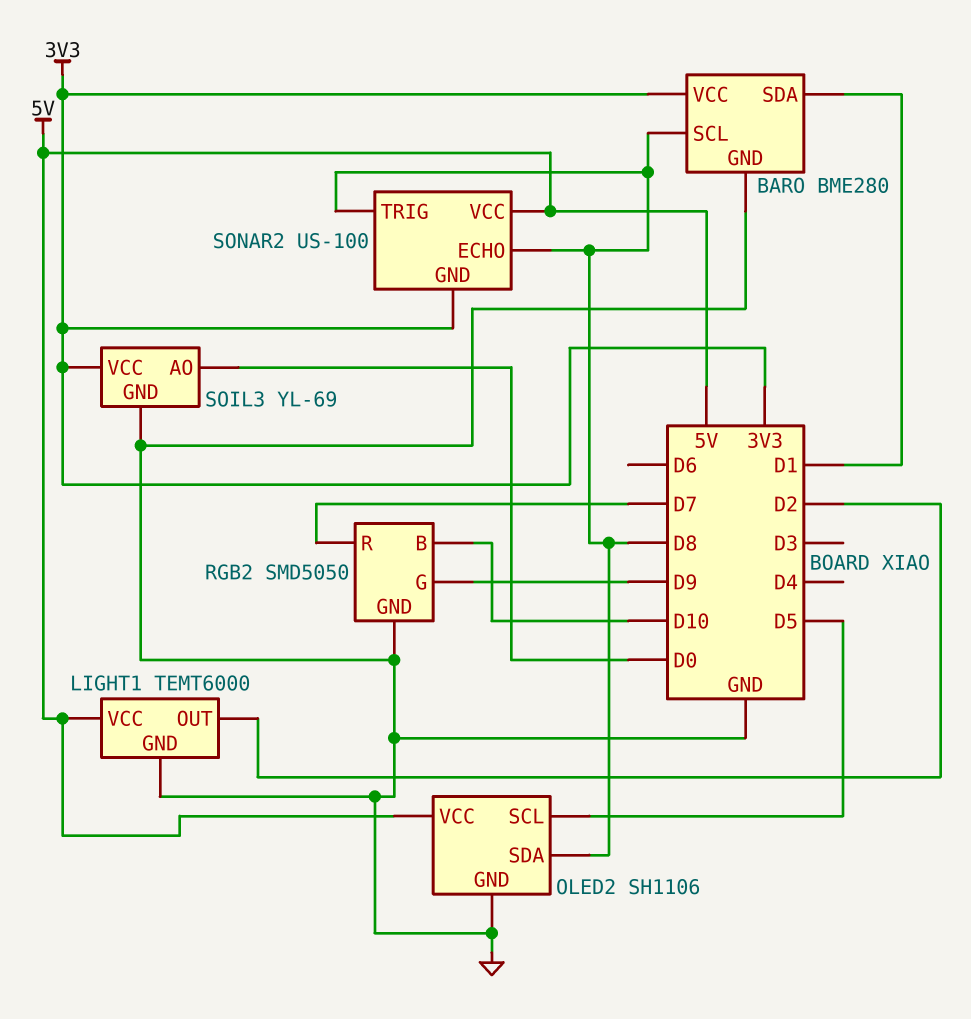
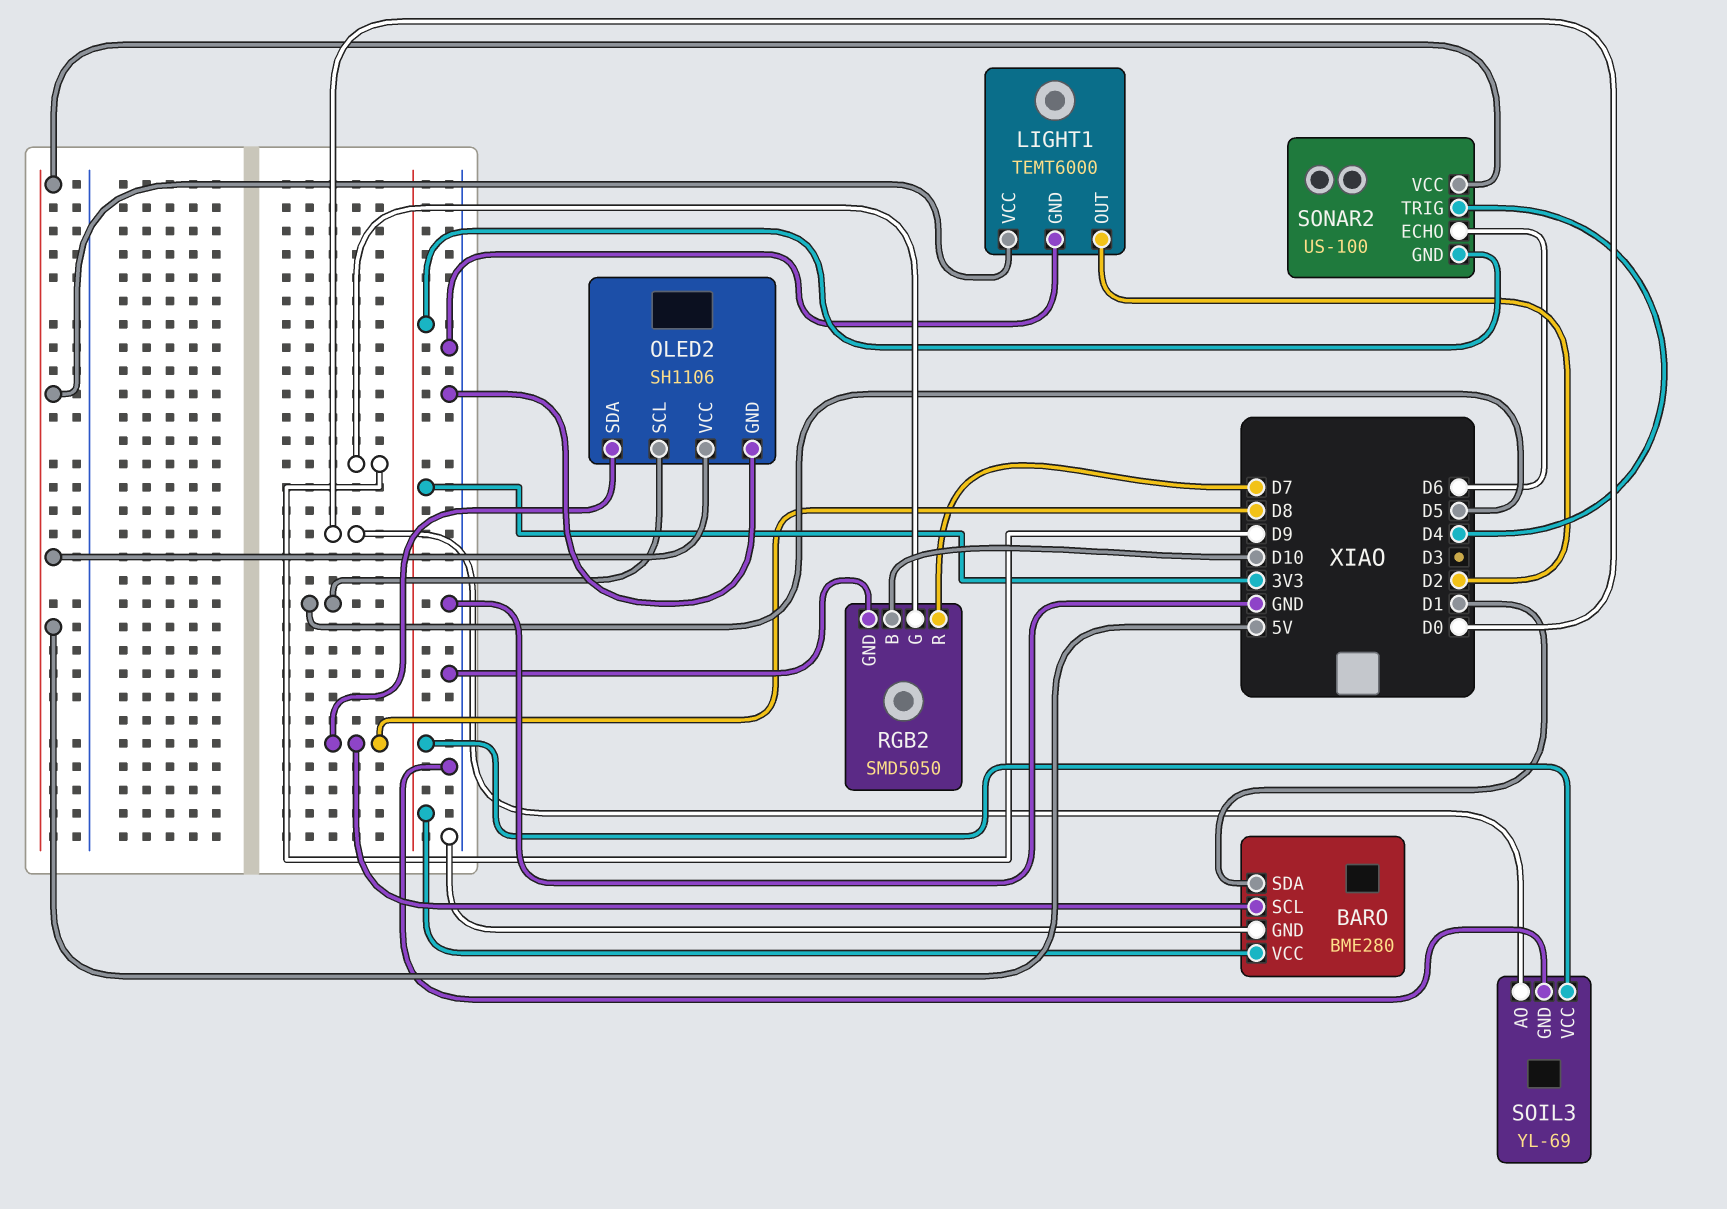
SONAR2 pin ECHO: D8 -> D6
SONAR2 pin TRIG: D8 -> D4

